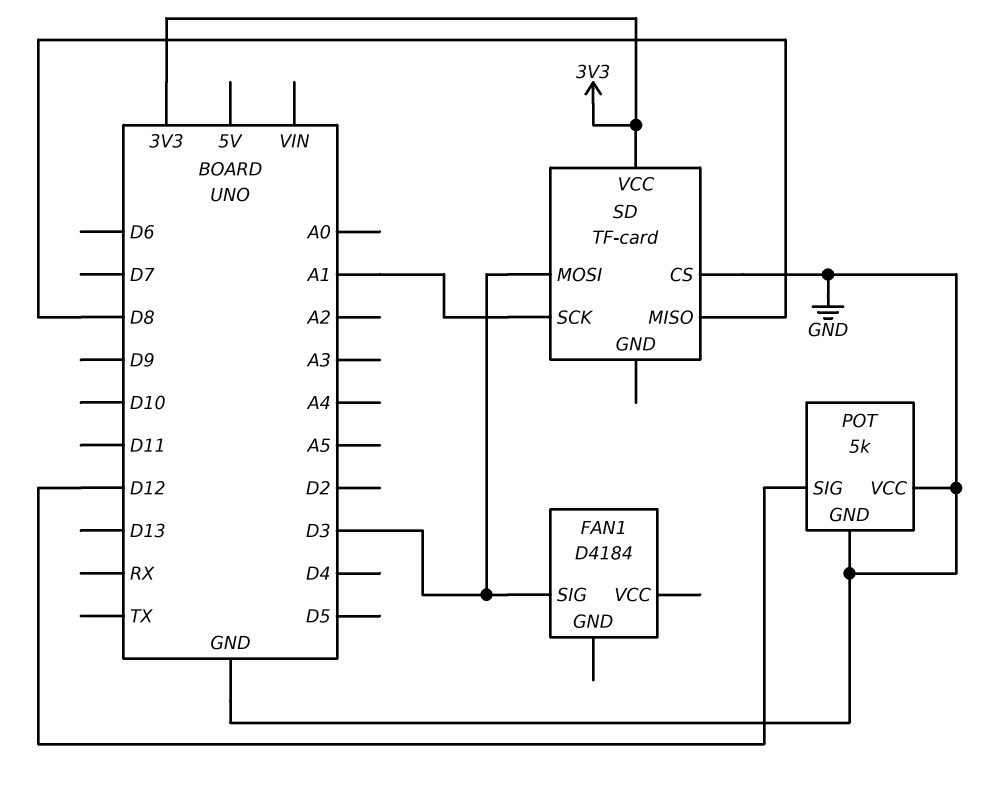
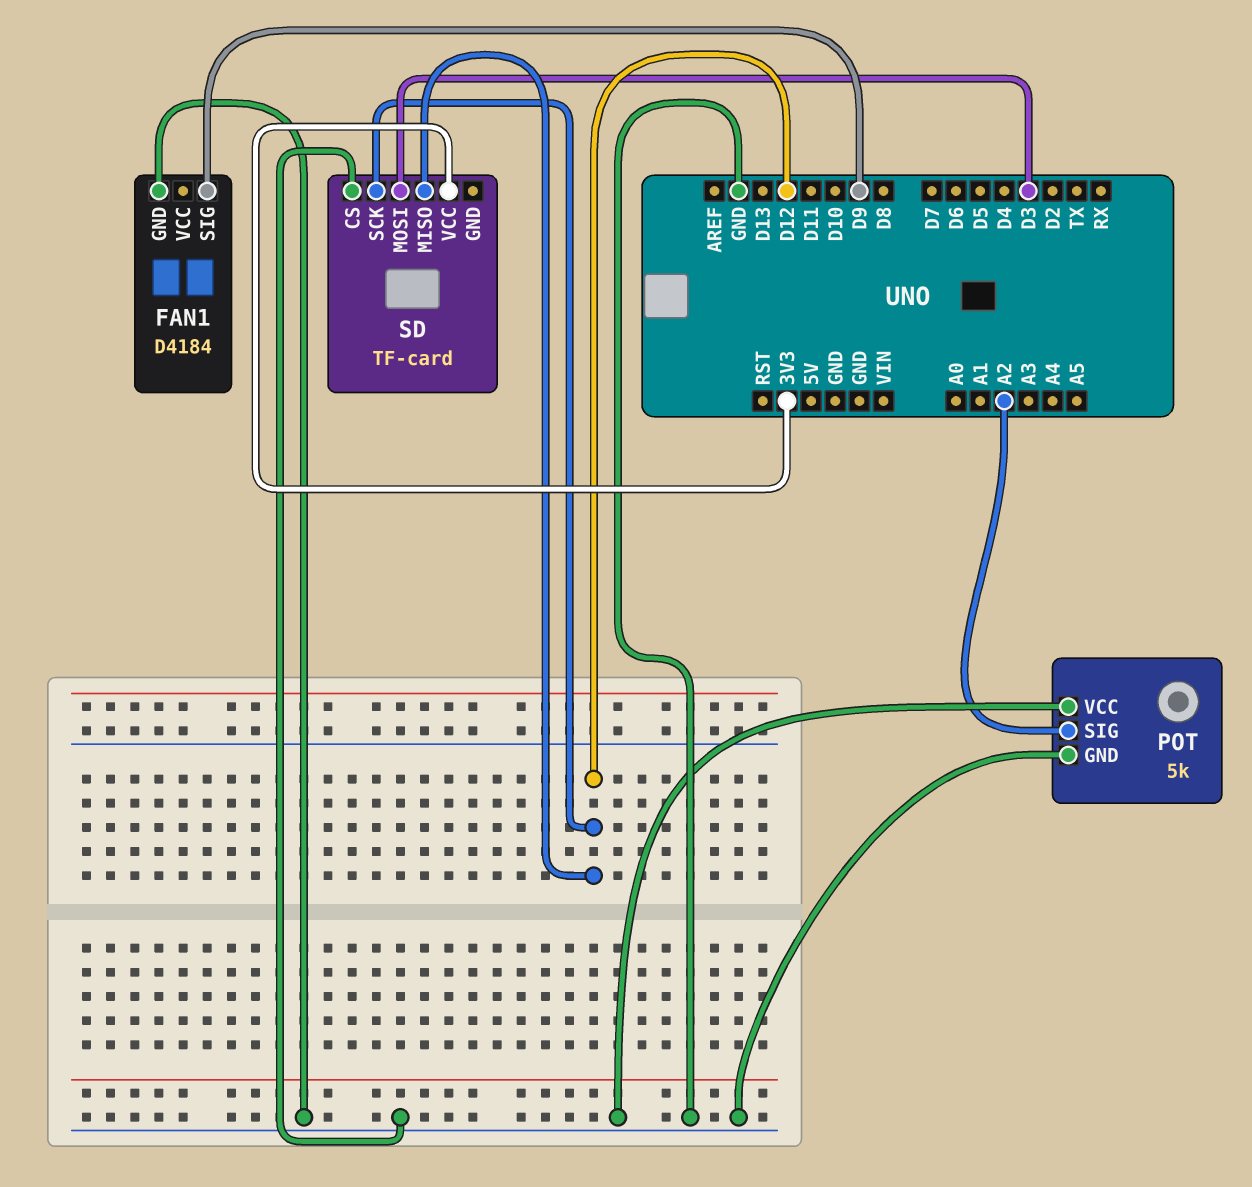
FAN1 pin GND: none -> GND
FAN1 pin SIG: D3 -> D9
POT pin SIG: D12 -> A2
SD pin MISO: D8 -> D12
SD pin SCK: A1 -> D12

